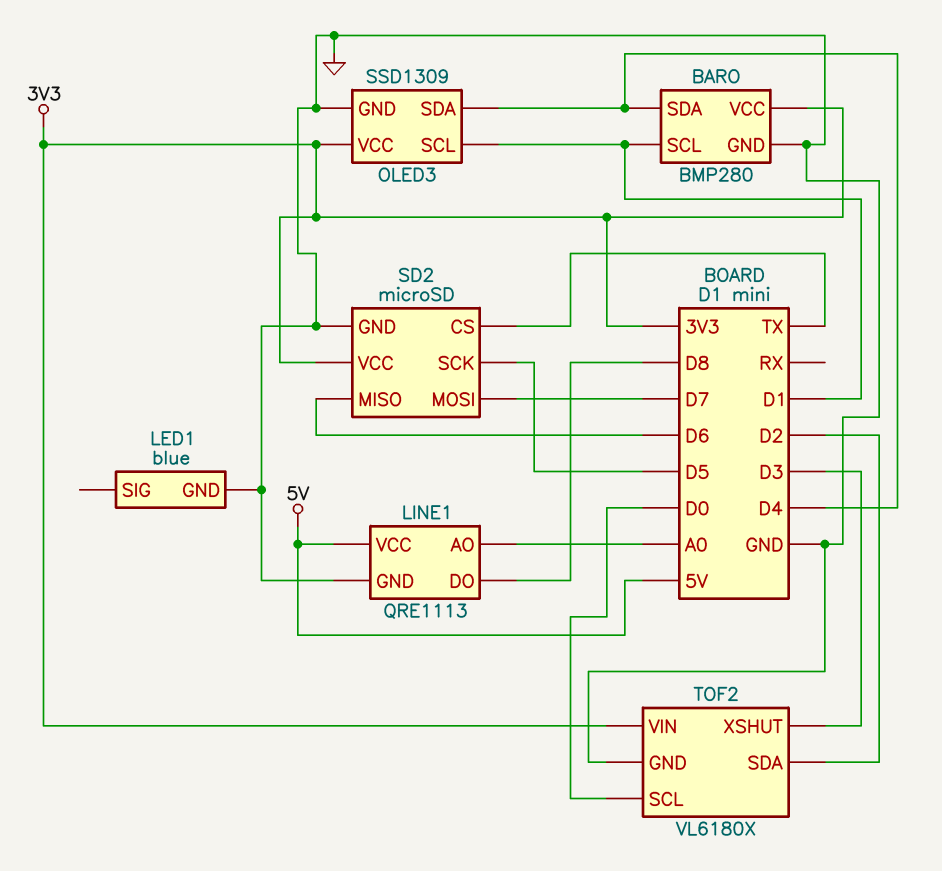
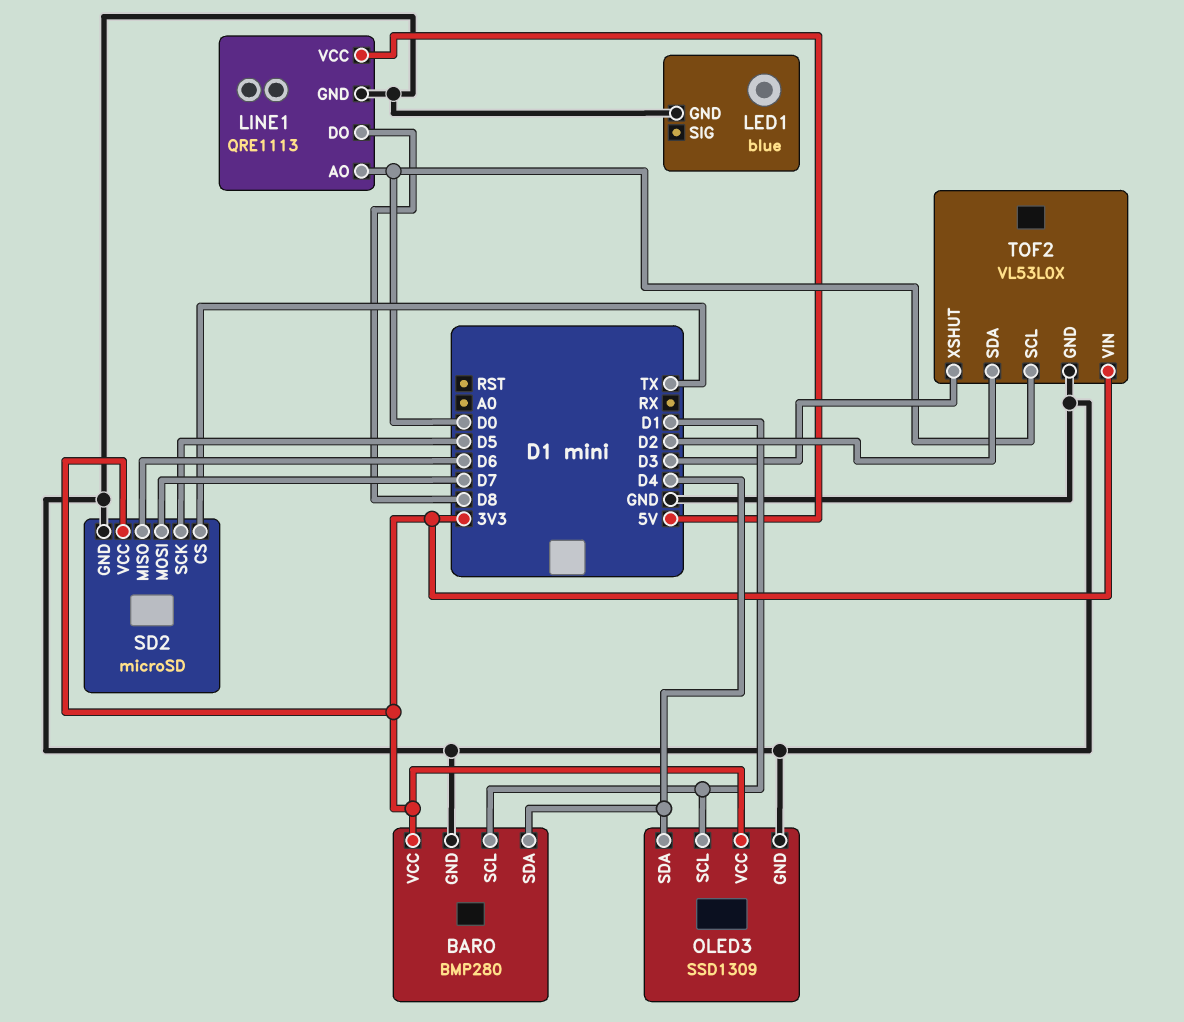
LINE1 pin AO: A0 -> D0
TOF2: VL6180X -> VL53L0X

